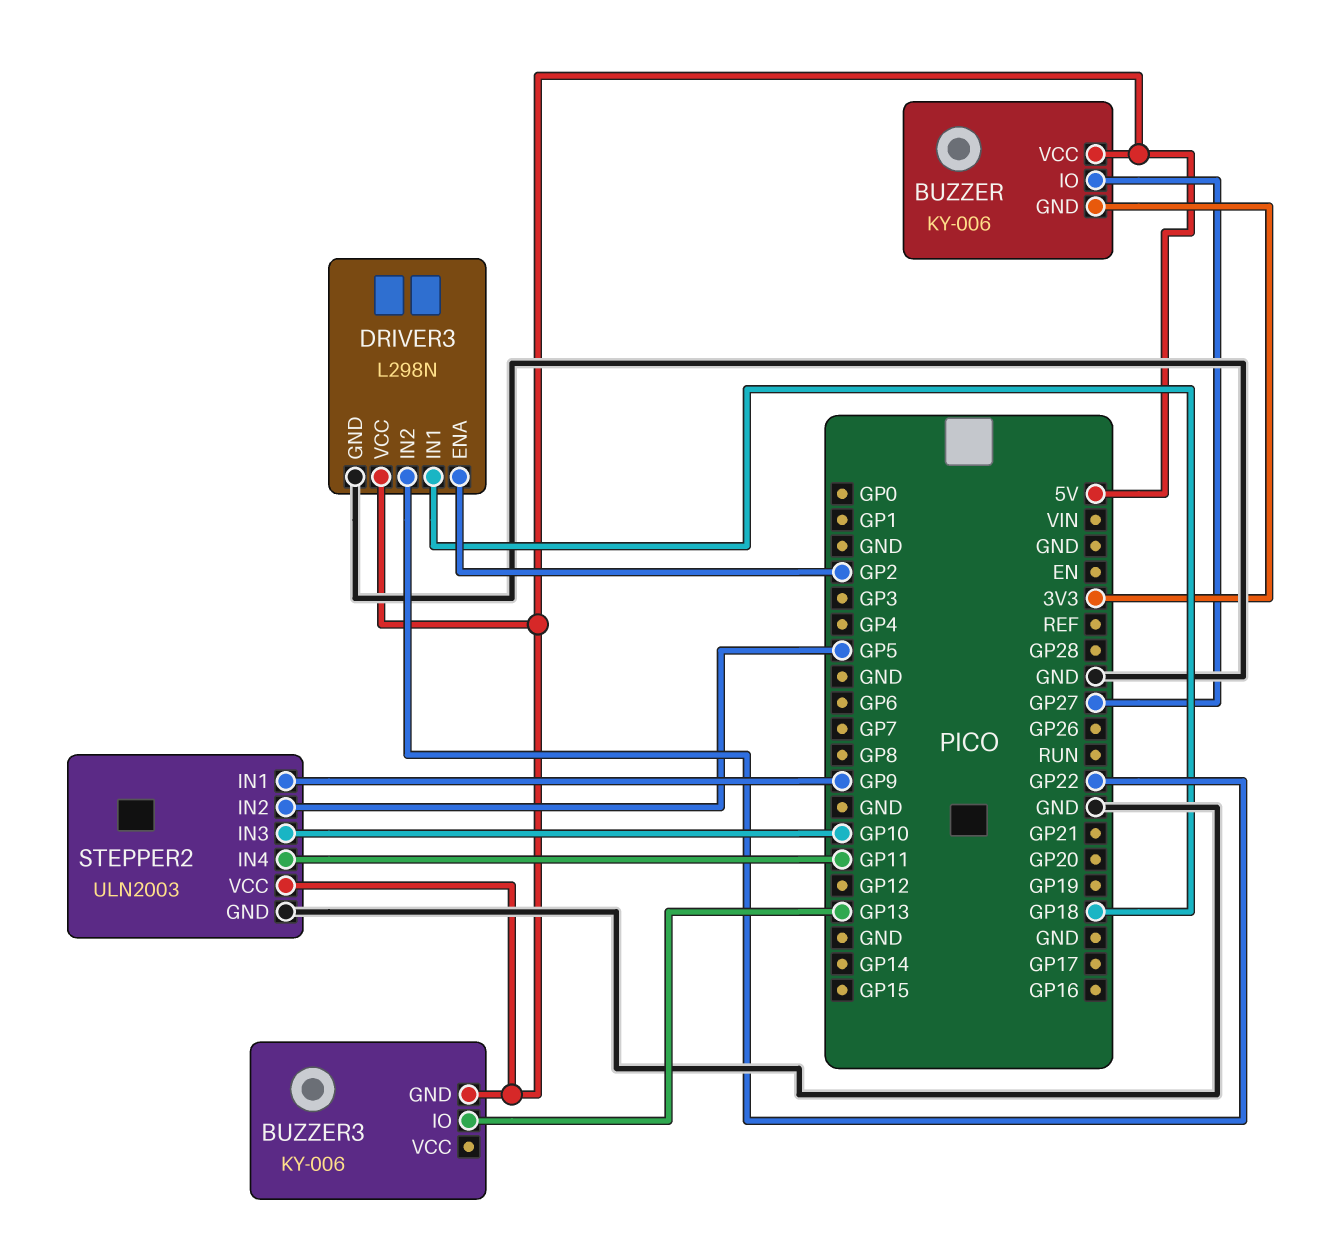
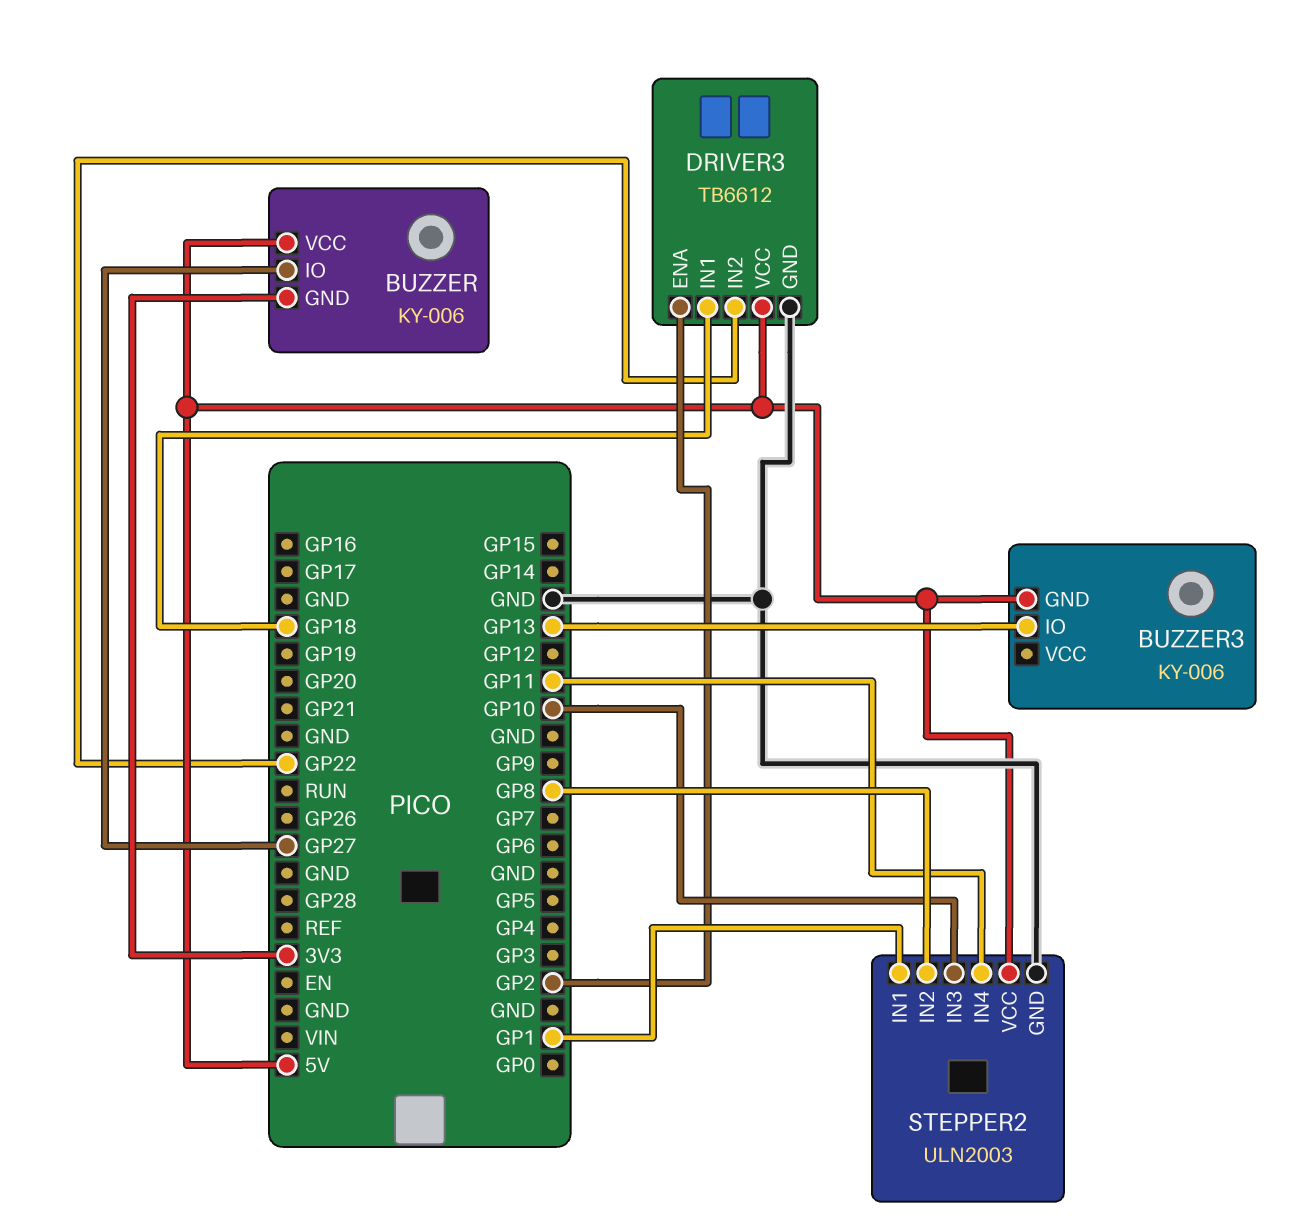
DRIVER3: L298N -> TB6612
STEPPER2 pin IN1: GP9 -> GP1
STEPPER2 pin IN2: GP5 -> GP8

